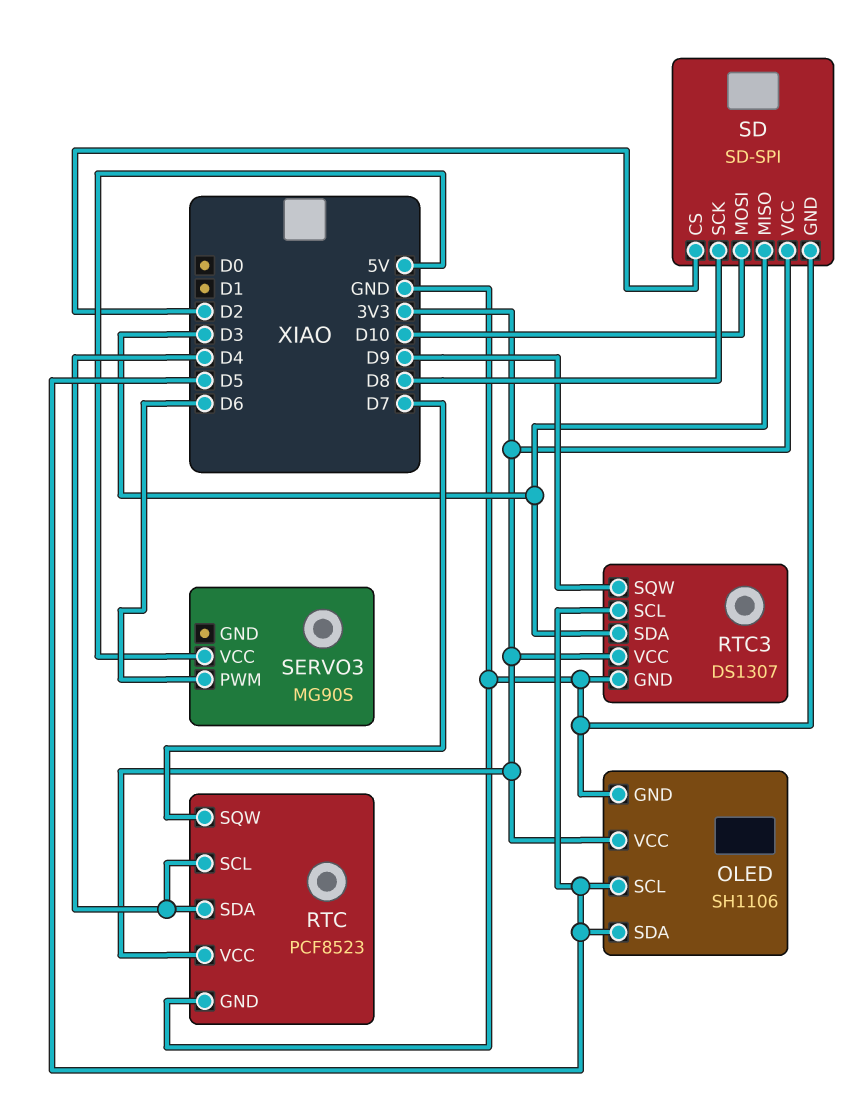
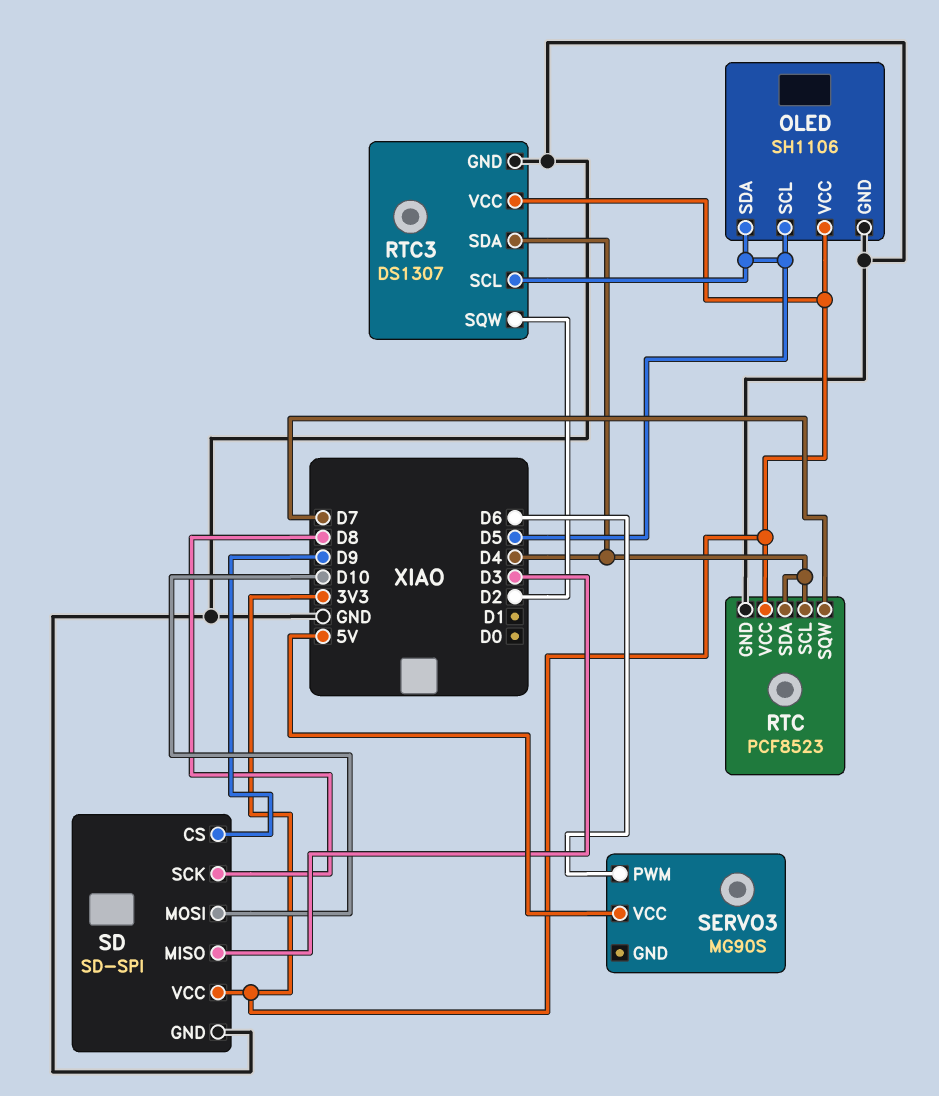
RTC3 pin SDA: D3 -> D4
RTC3 pin SQW: D9 -> D2
SD pin CS: D2 -> D9

